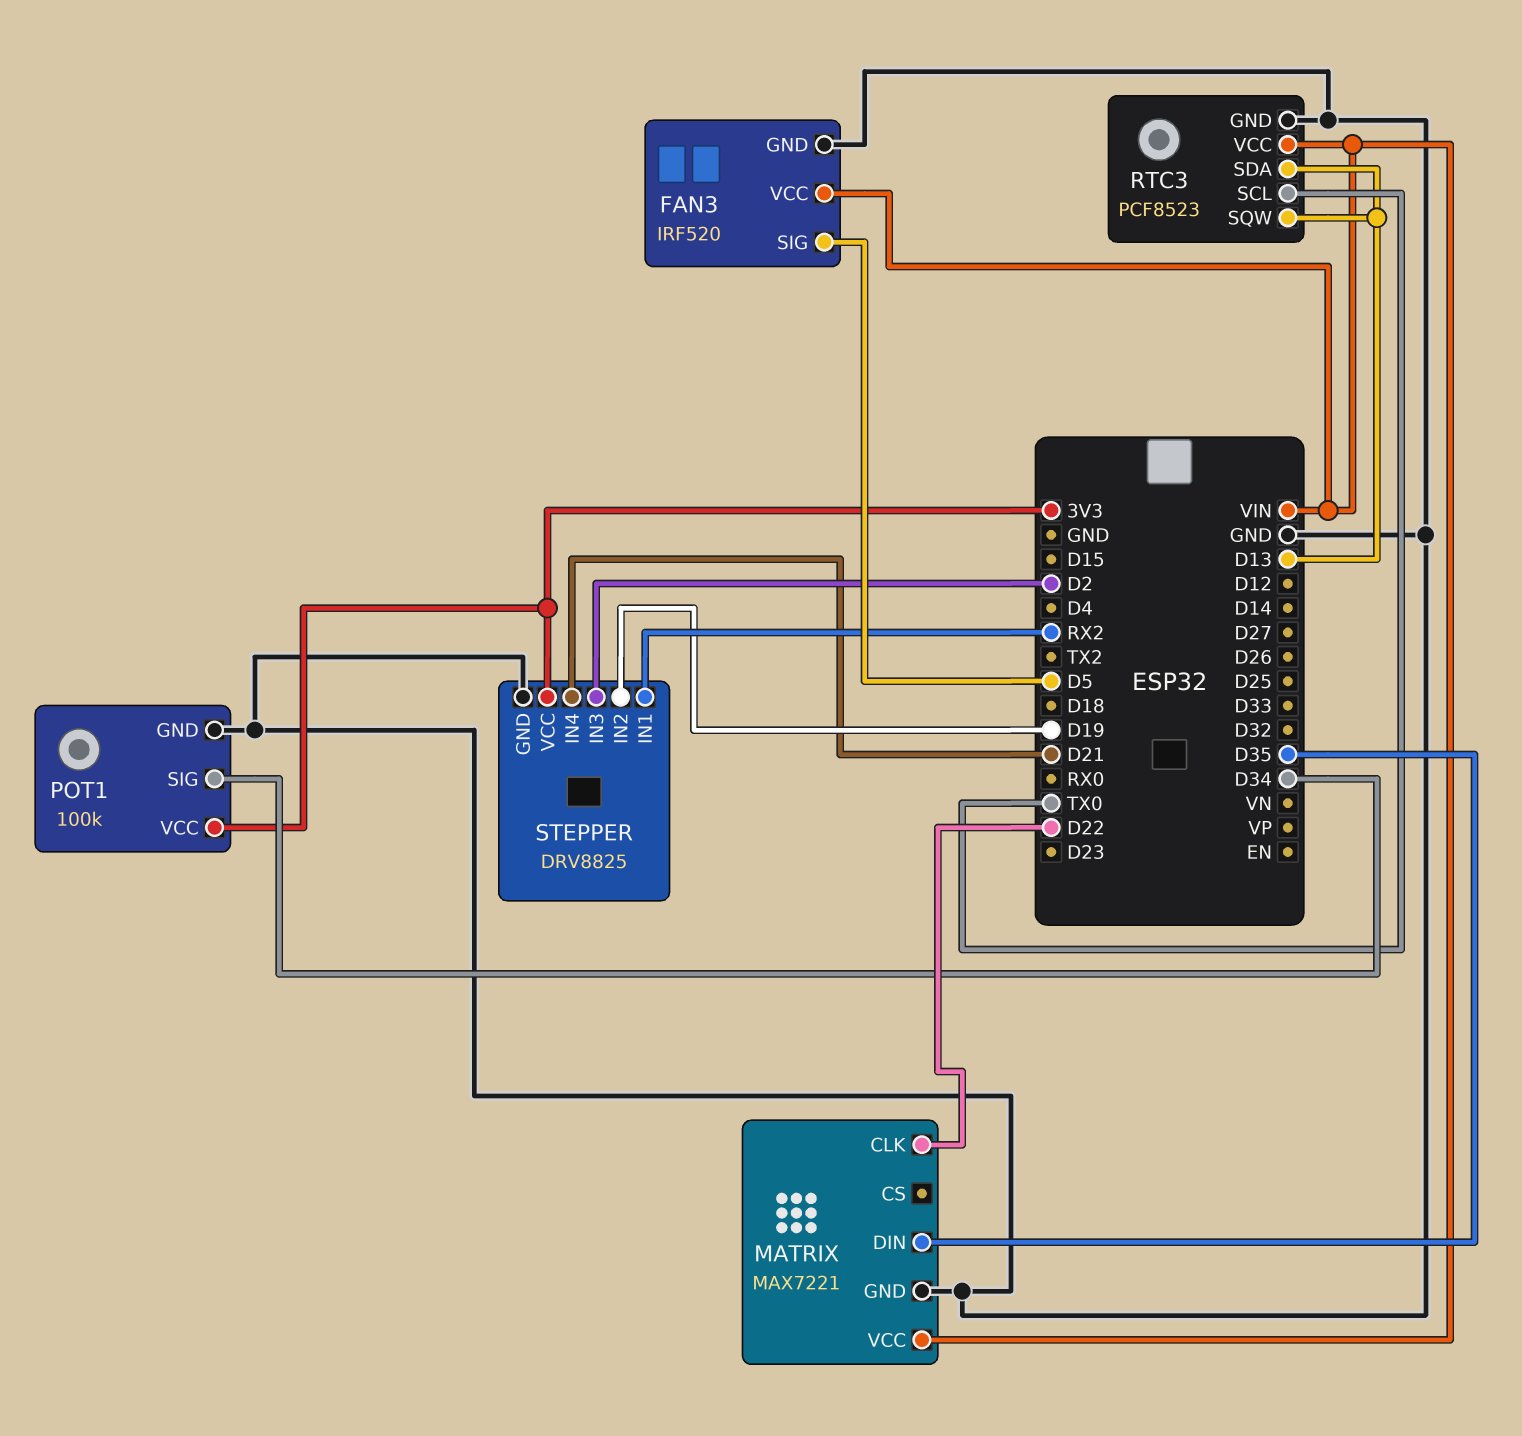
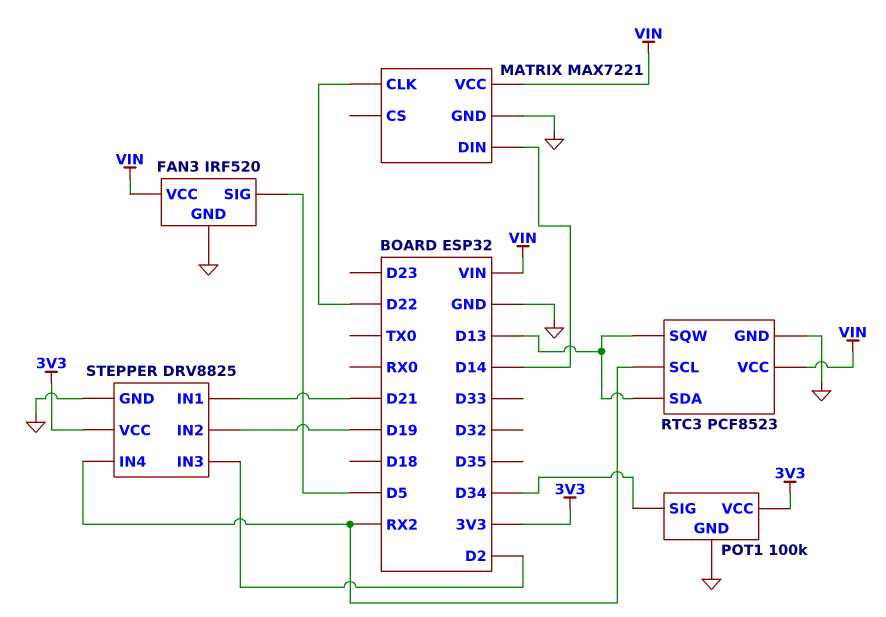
MATRIX pin DIN: D35 -> D14
RTC3 pin SCL: TX0 -> RX2
STEPPER pin IN1: RX2 -> D21
STEPPER pin IN4: D21 -> RX2

